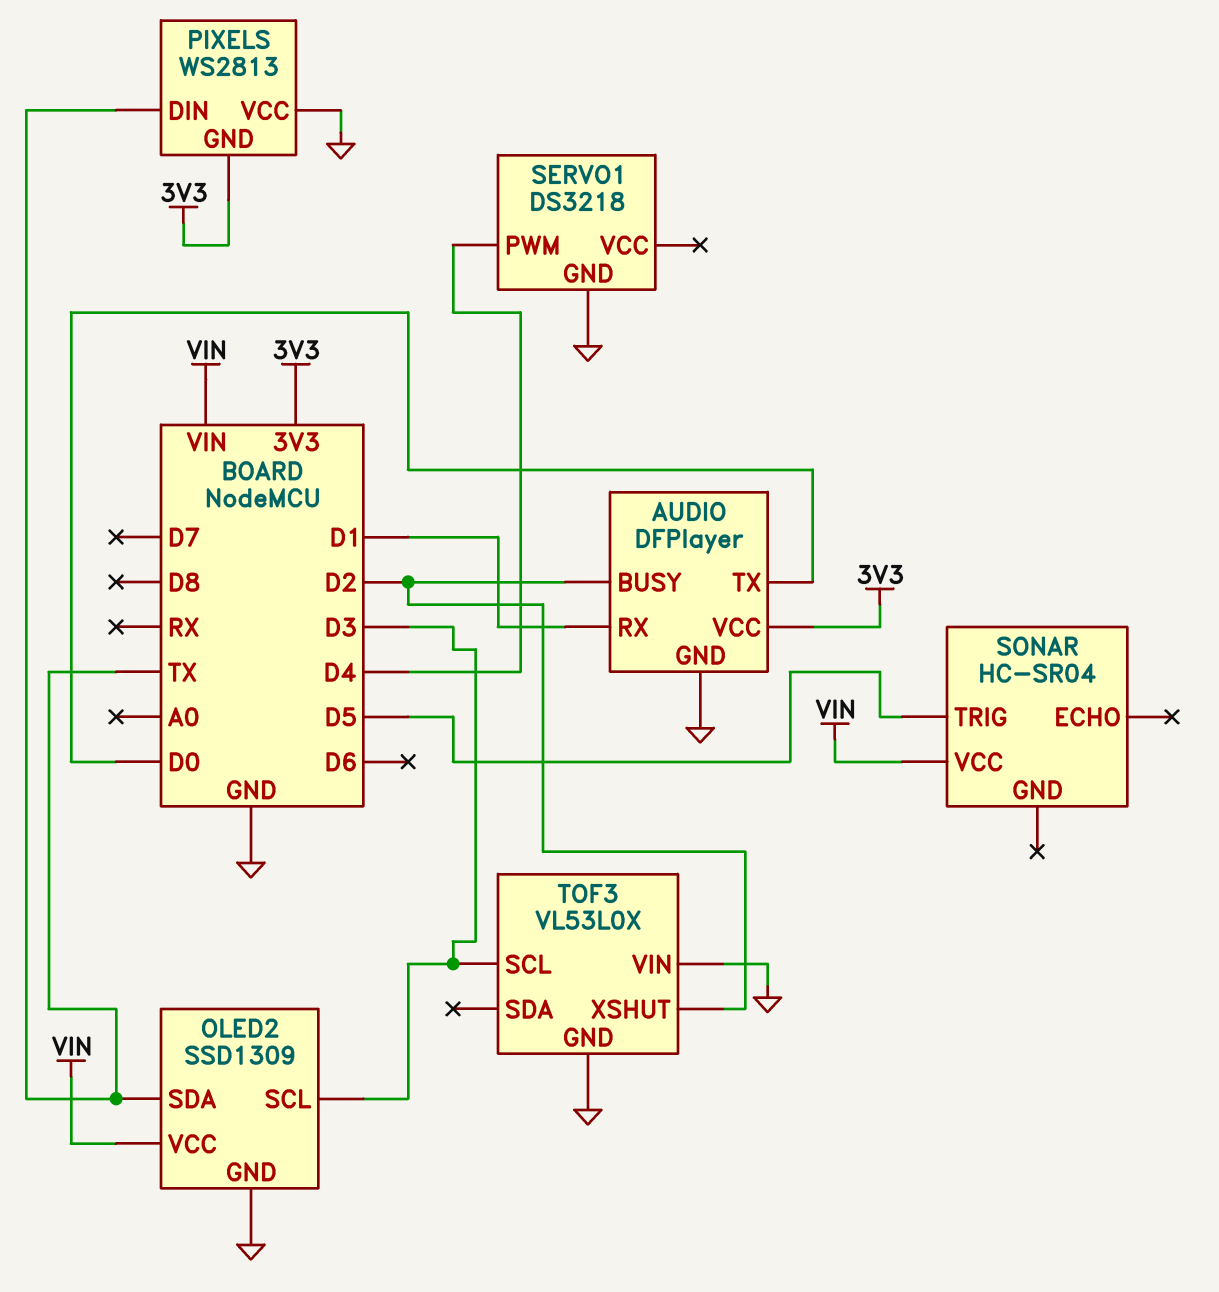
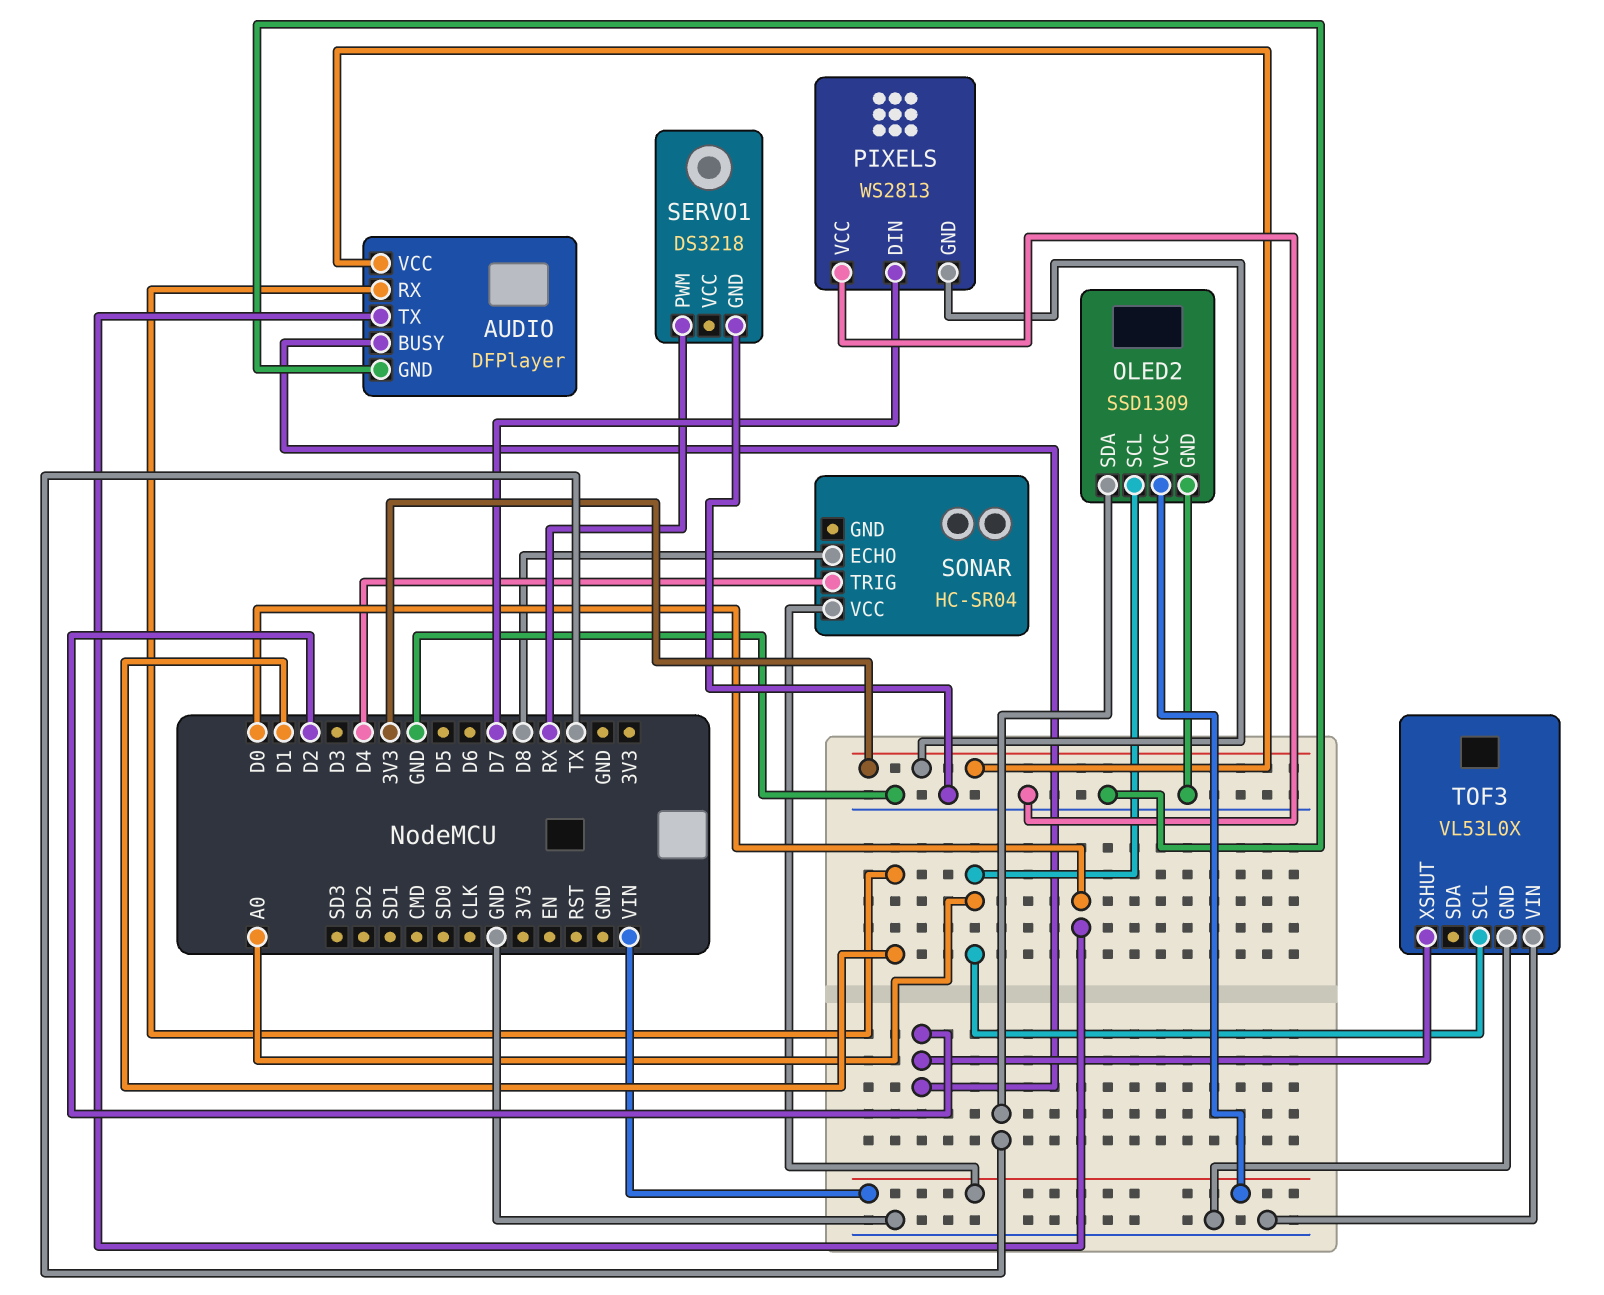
OLED2 pin SCL: D3 -> A0
PIXELS pin DIN: TX -> D7
SERVO1 pin PWM: D4 -> RX
SONAR pin ECHO: none -> D8
SONAR pin TRIG: D5 -> D4
TOF3 pin SCL: D3 -> A0

